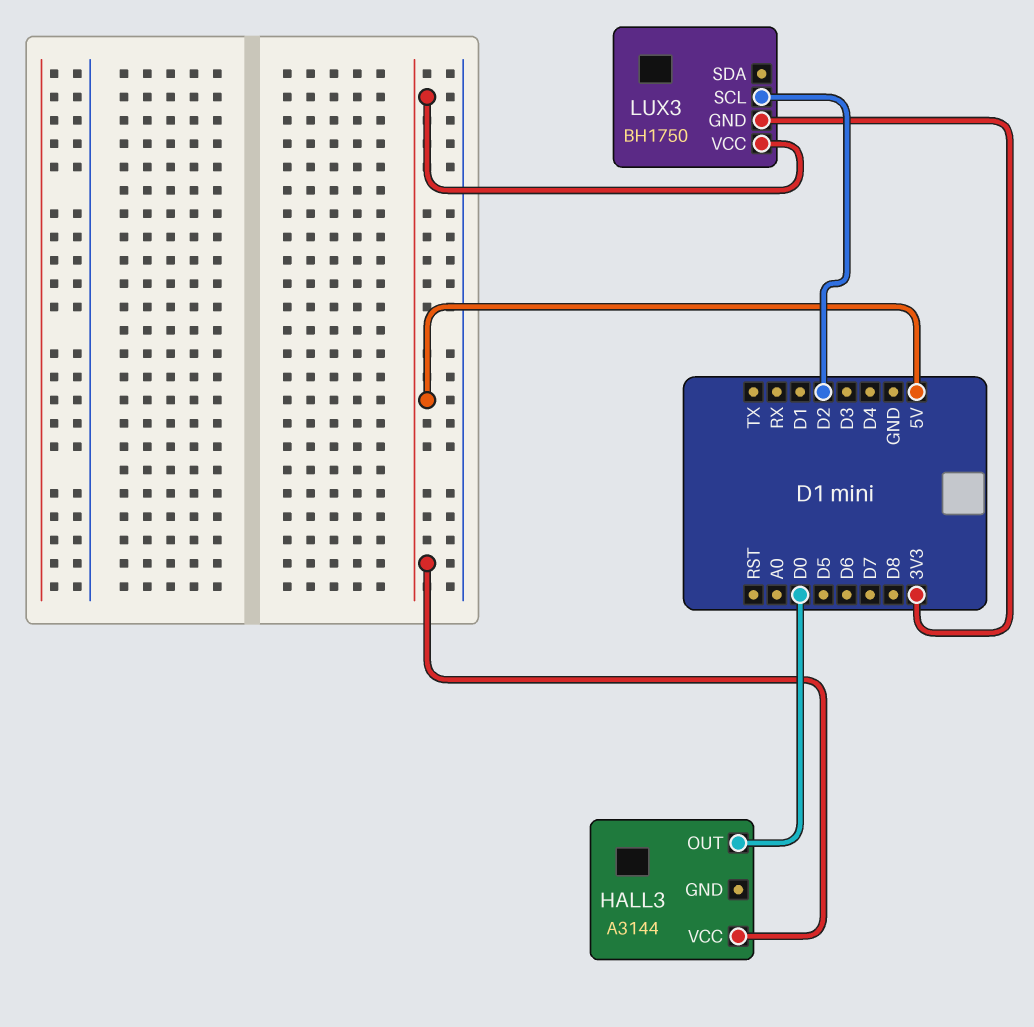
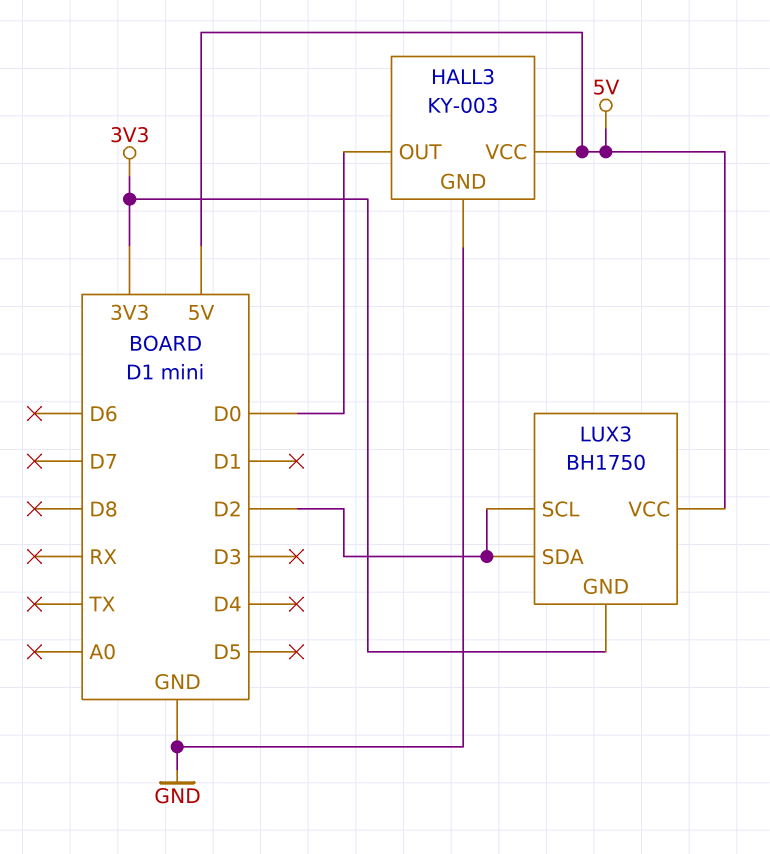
HALL3: A3144 -> KY-003
HALL3 pin GND: none -> GND
LUX3 pin SDA: none -> D2

